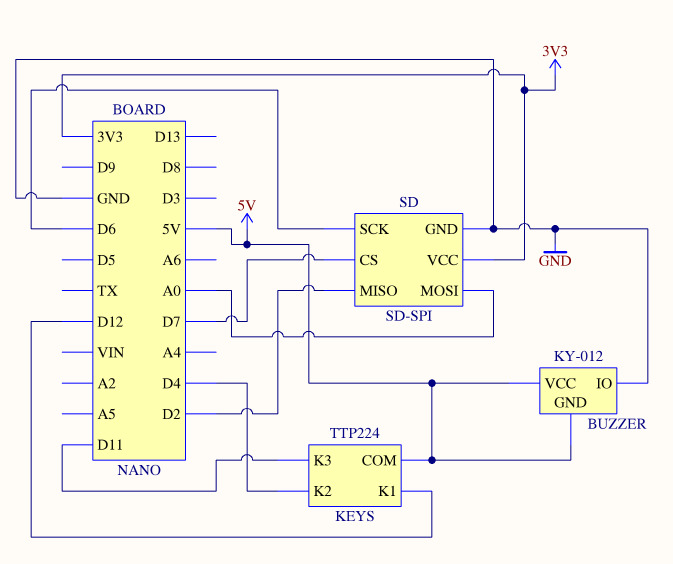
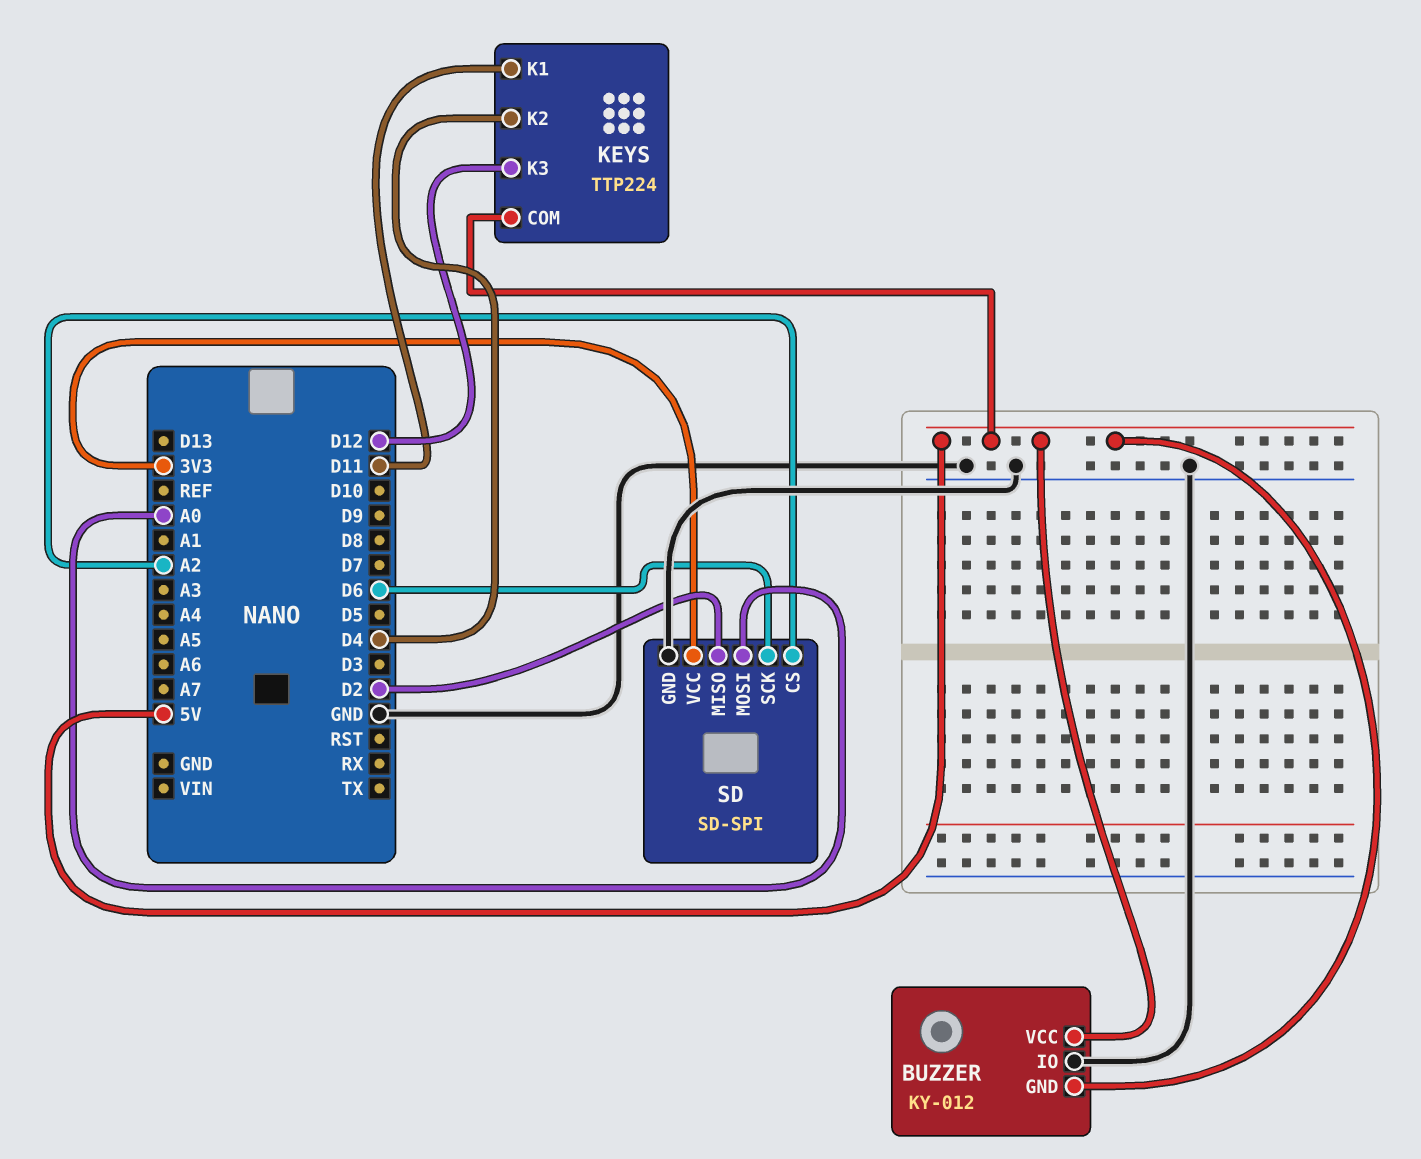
KEYS pin K1: D12 -> D11
KEYS pin K3: D11 -> D12
SD pin CS: D7 -> A2

